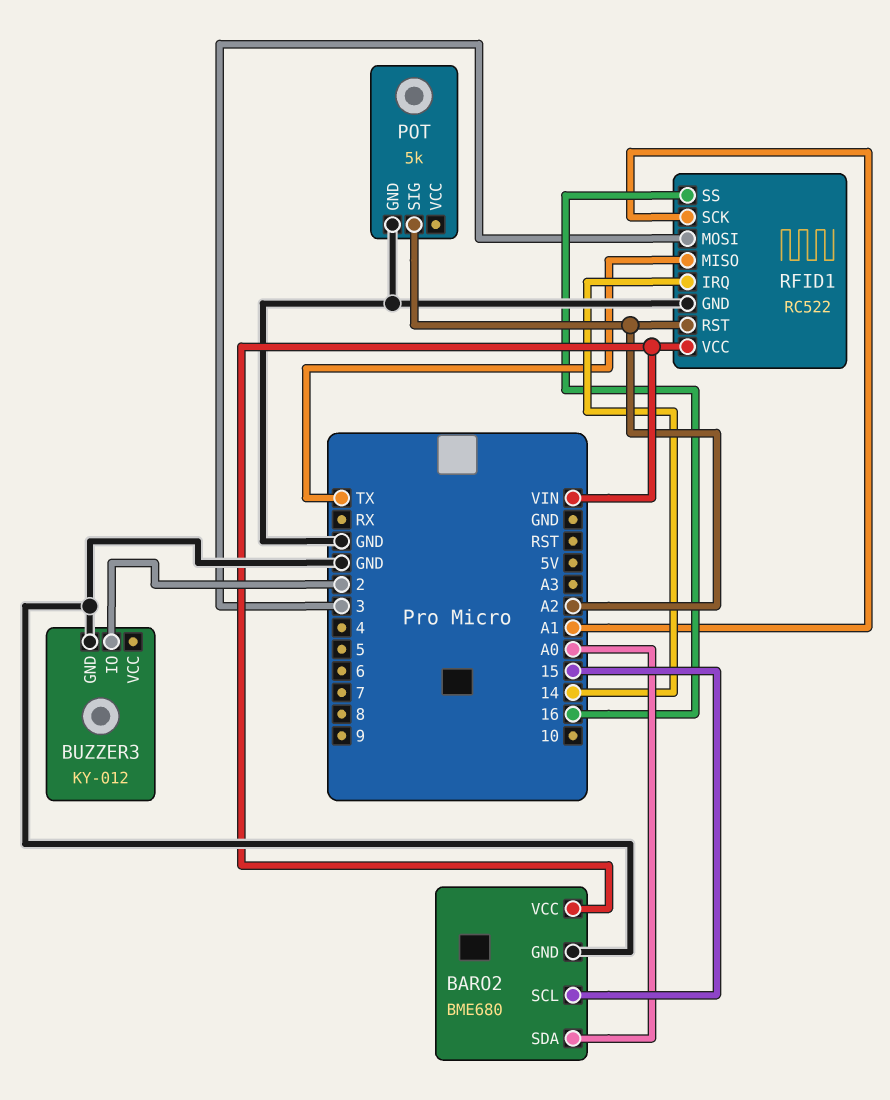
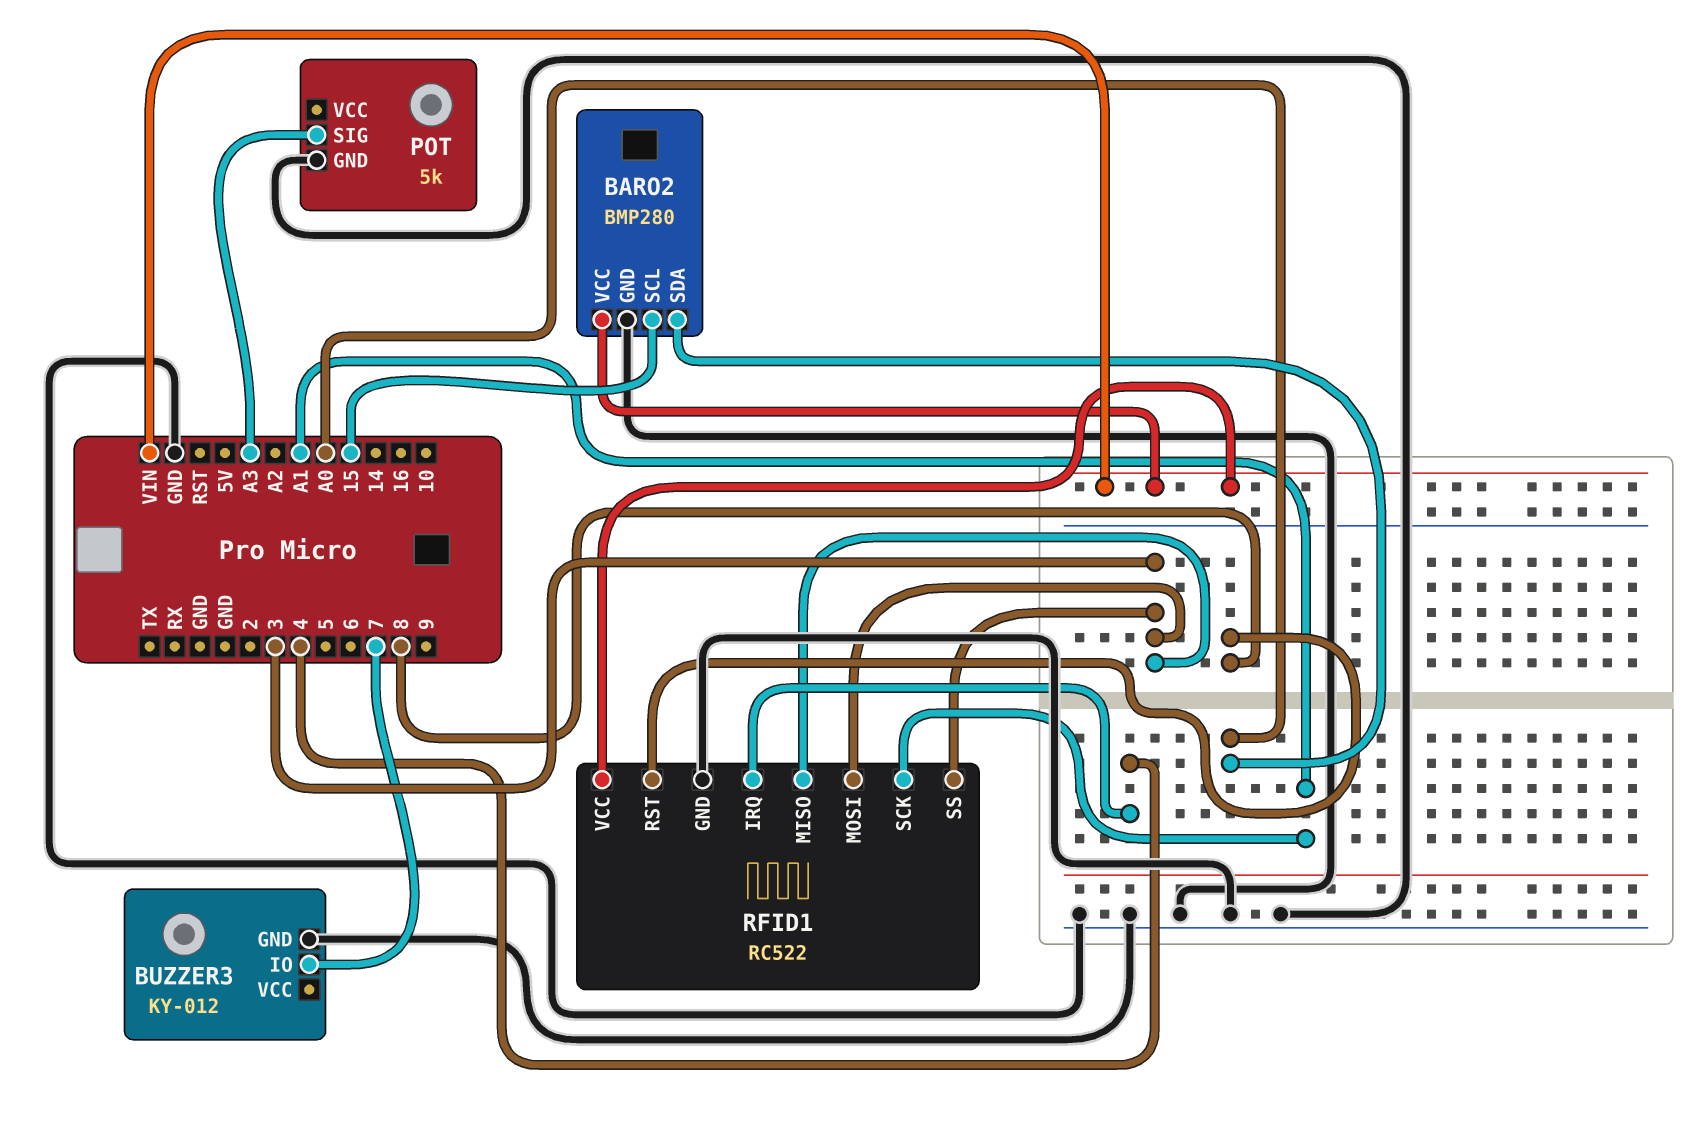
BARO2: BME680 -> BMP280
BUZZER3 pin IO: 2 -> 7
POT pin SIG: A2 -> A3
RFID1 pin IRQ: 14 -> 4
RFID1 pin MISO: TX -> 3
RFID1 pin RST: A2 -> 8
RFID1 pin SS: 16 -> 3

